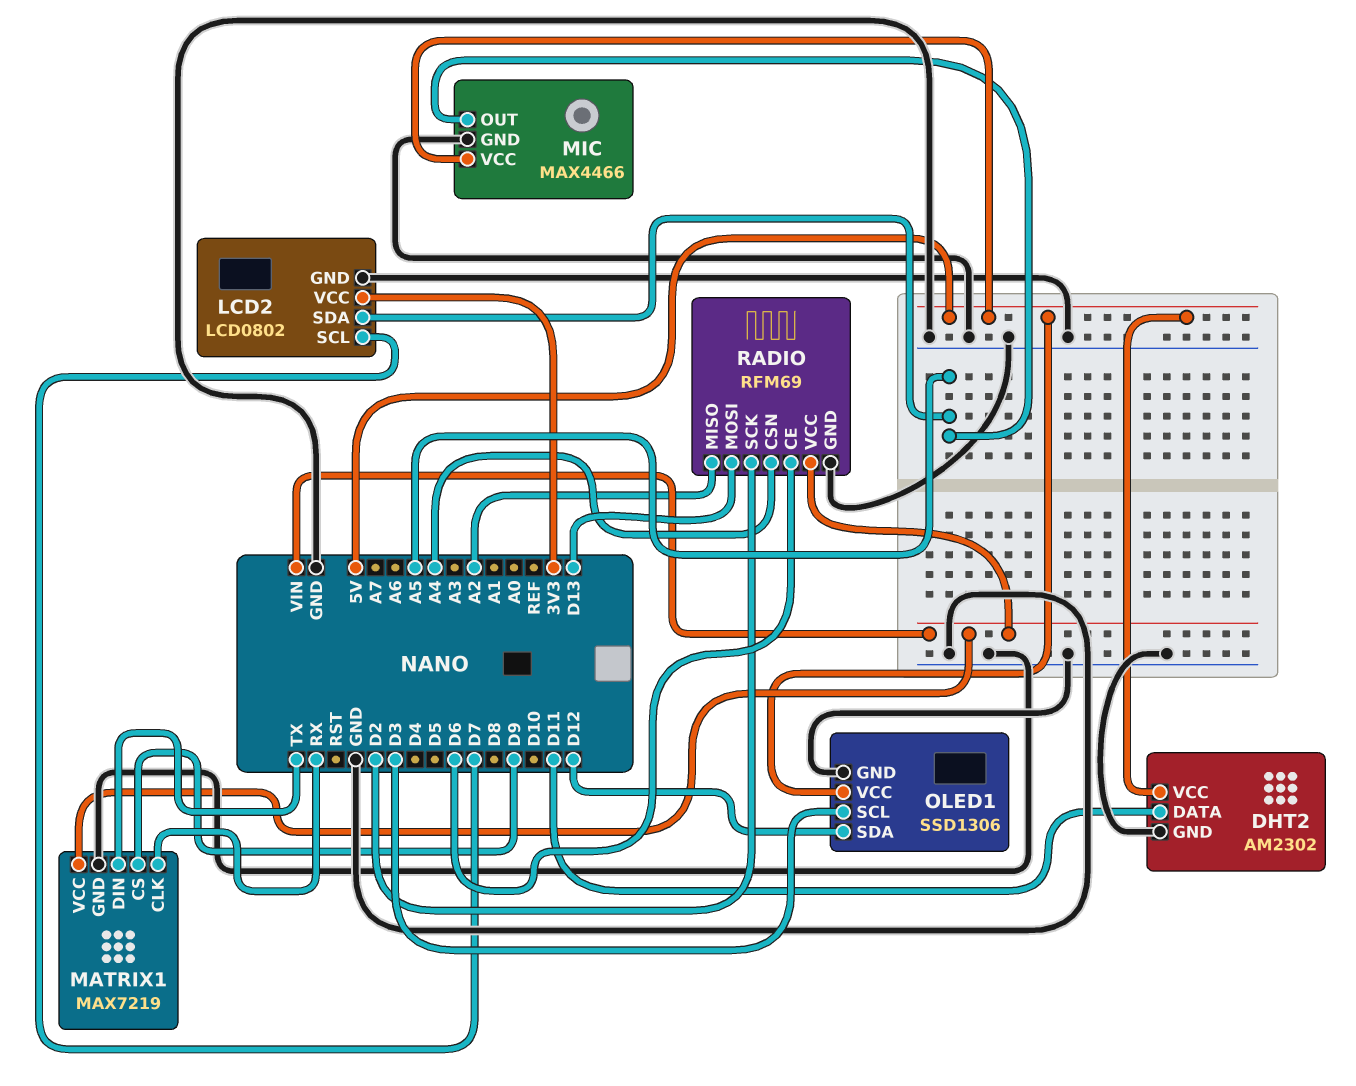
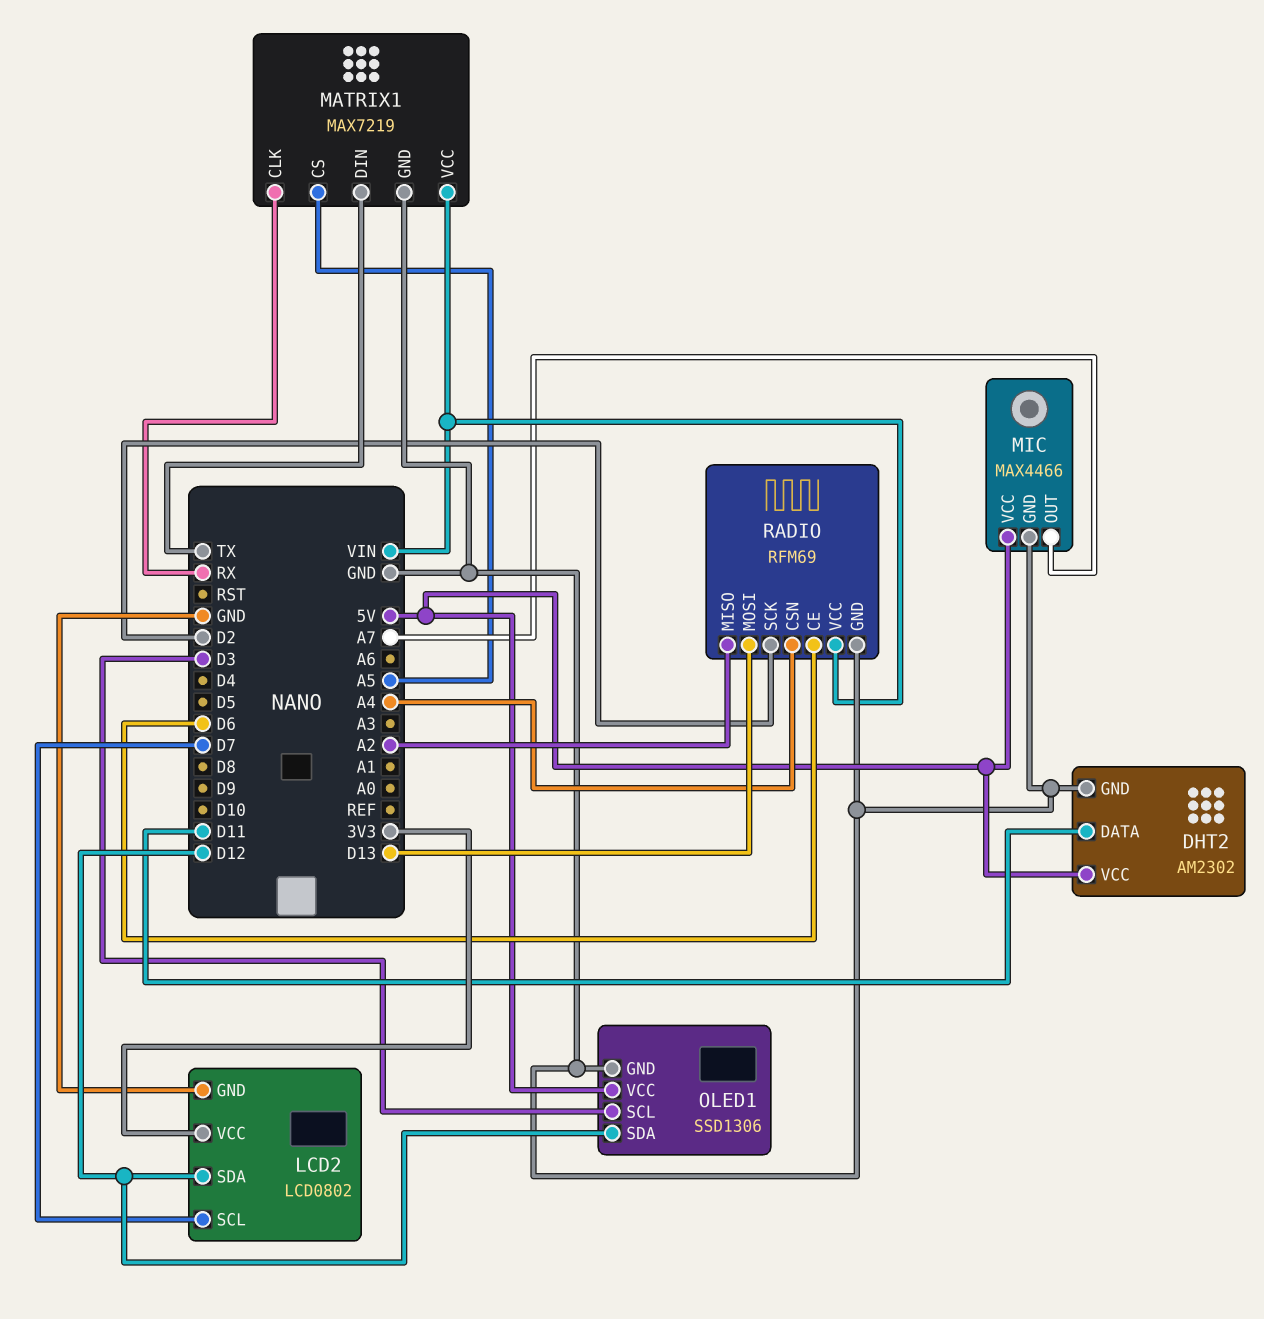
LCD2 pin SDA: A5 -> D12
MATRIX1 pin CS: D9 -> A5
MIC pin OUT: A5 -> A7

